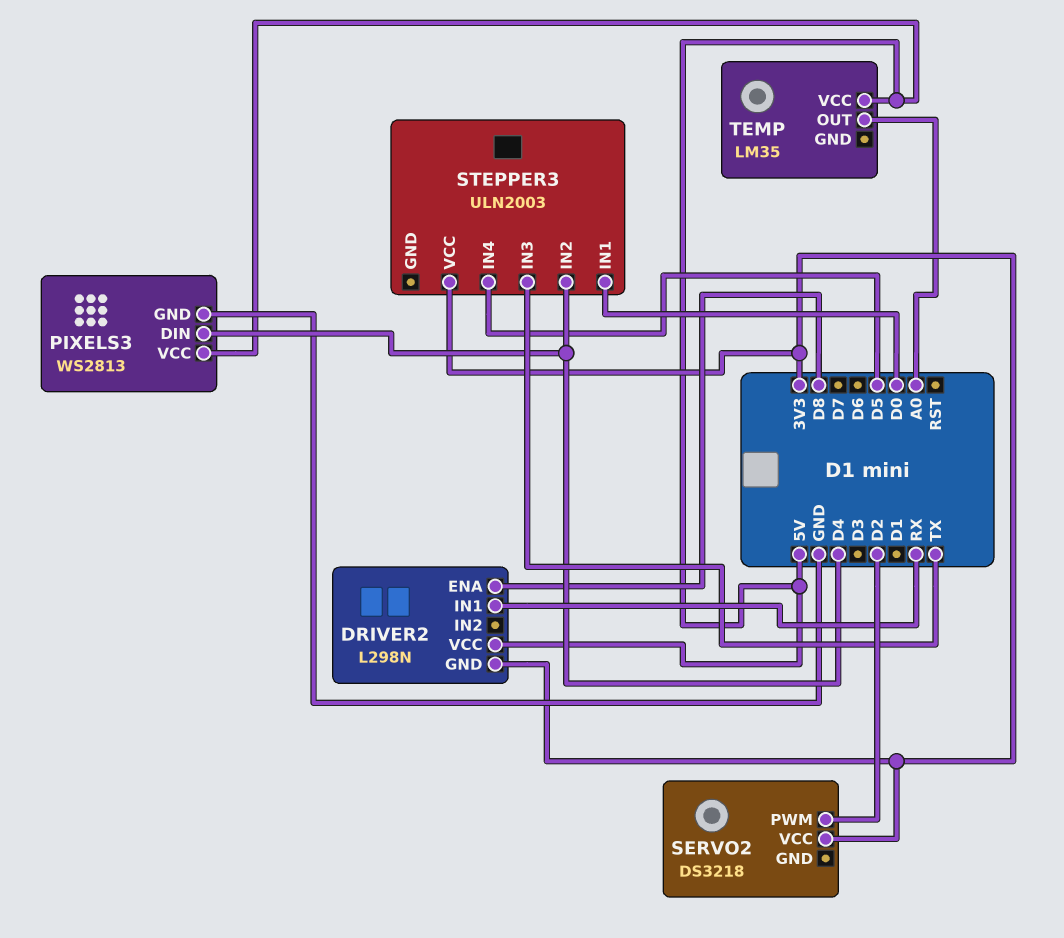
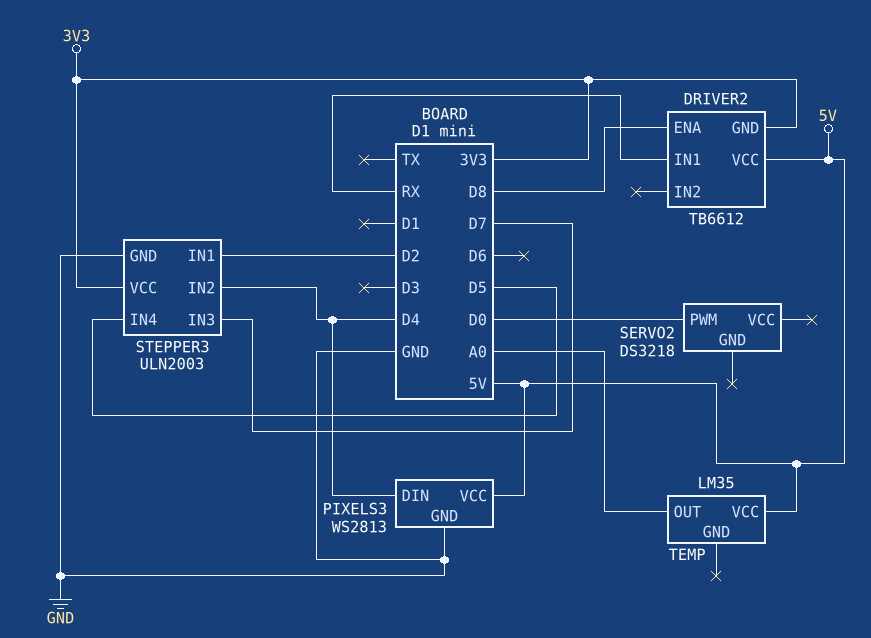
DRIVER2: L298N -> TB6612
SERVO2 pin PWM: D2 -> D0
SERVO2 pin VCC: 3V3 -> none
STEPPER3 pin GND: none -> GND
STEPPER3 pin IN1: D0 -> D2
STEPPER3 pin IN3: TX -> D7

